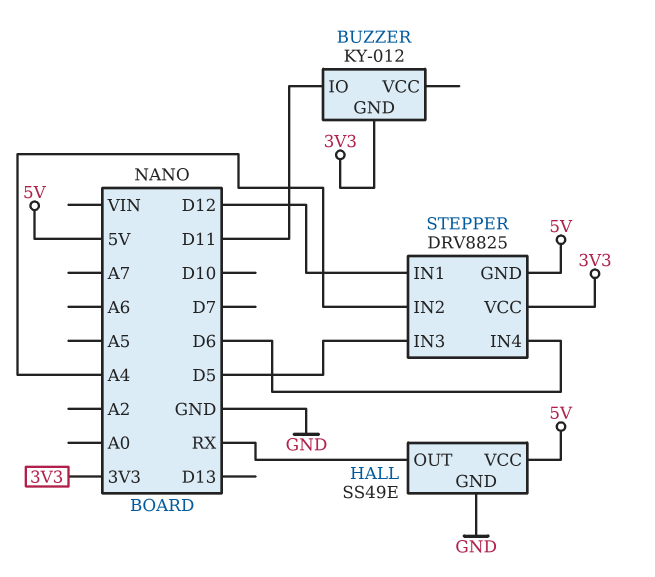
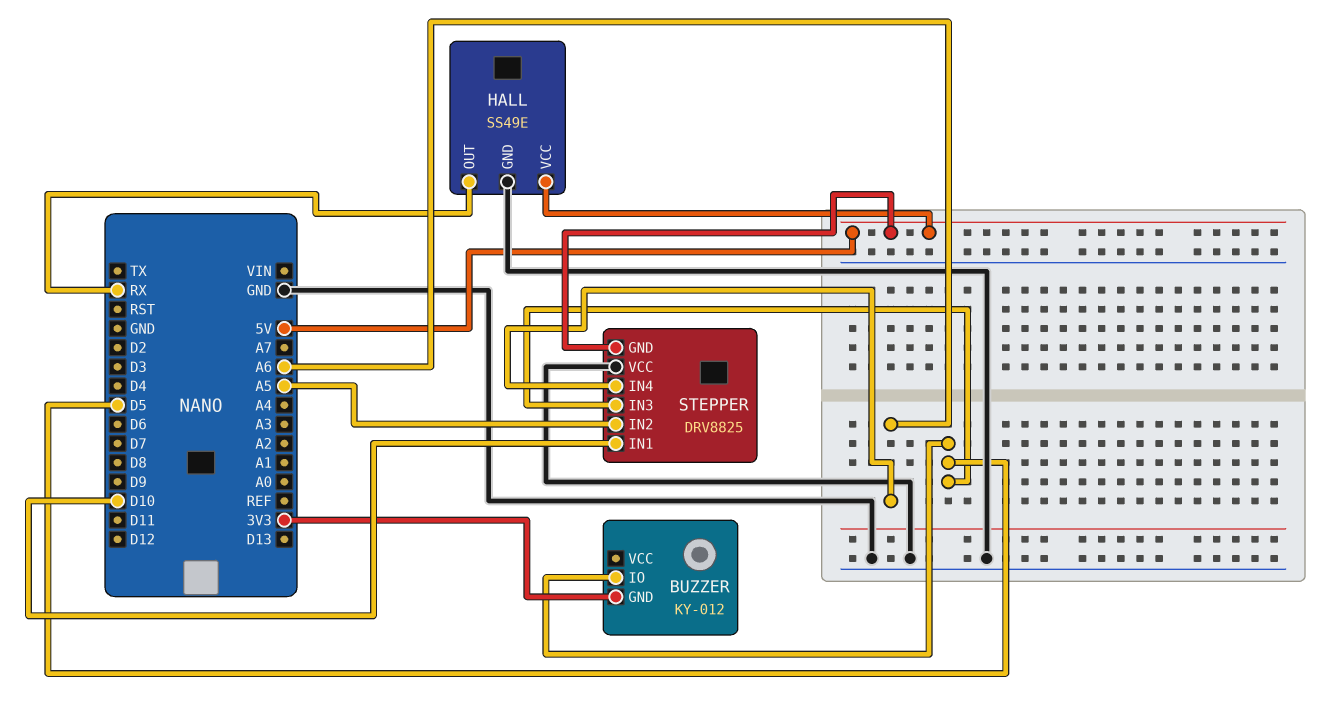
BUZZER pin IO: D11 -> D5
STEPPER pin IN1: D12 -> D10
STEPPER pin IN2: A4 -> A5
STEPPER pin IN4: D6 -> A6
STEPPER pin VCC: 3V3 -> GND

